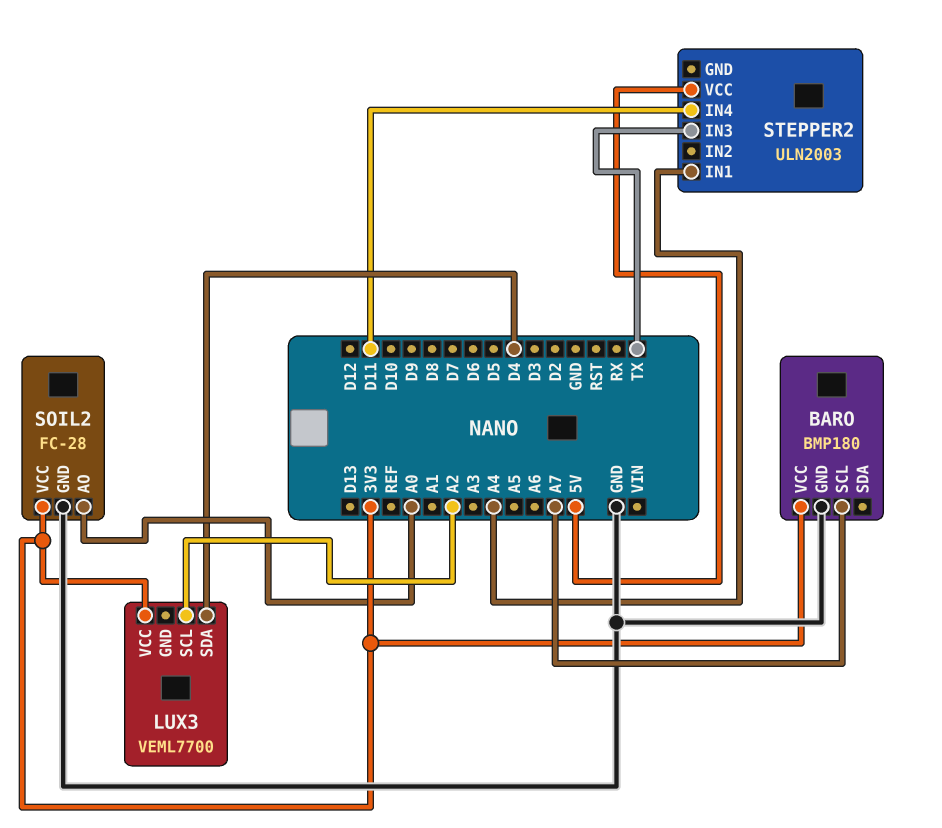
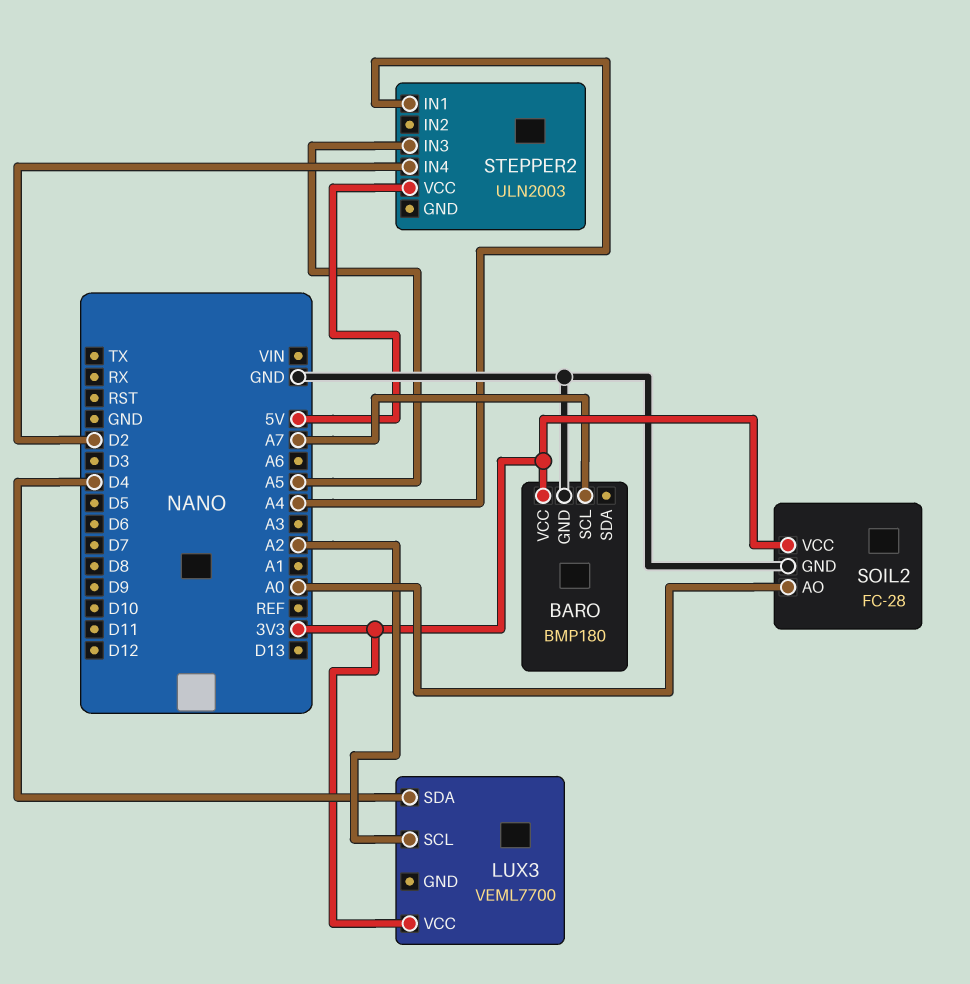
STEPPER2 pin IN3: TX -> A5
STEPPER2 pin IN4: D11 -> D2

